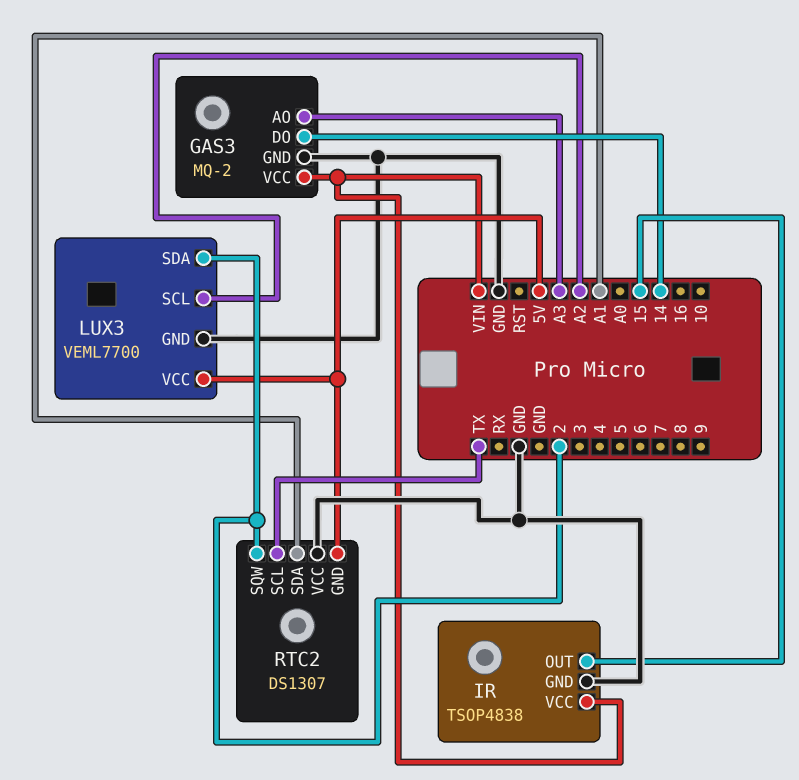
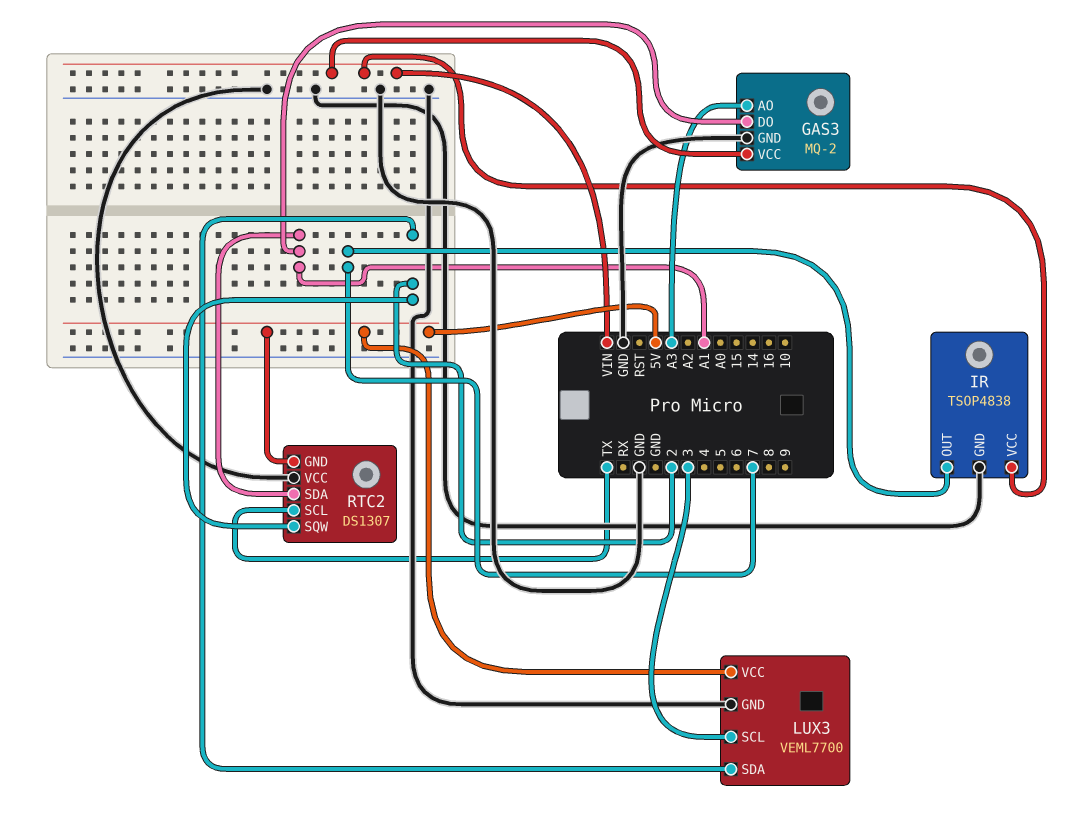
GAS3 pin DO: 14 -> A1
IR pin OUT: 15 -> 7
LUX3 pin SCL: A2 -> 3

